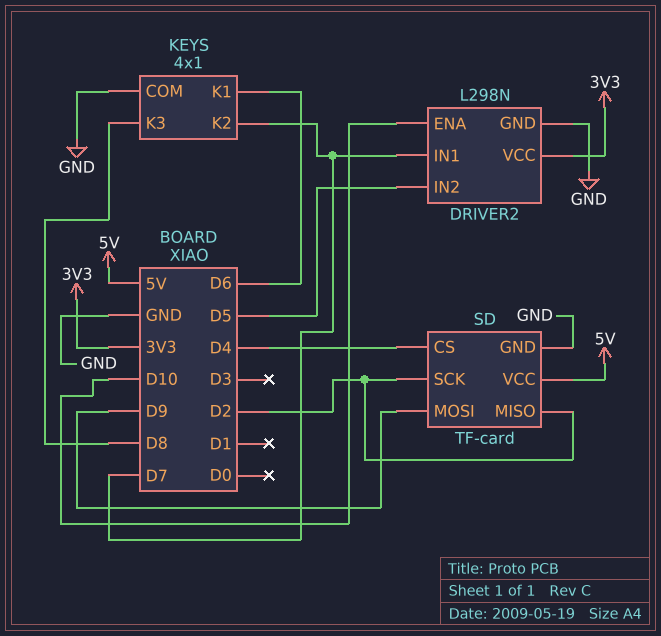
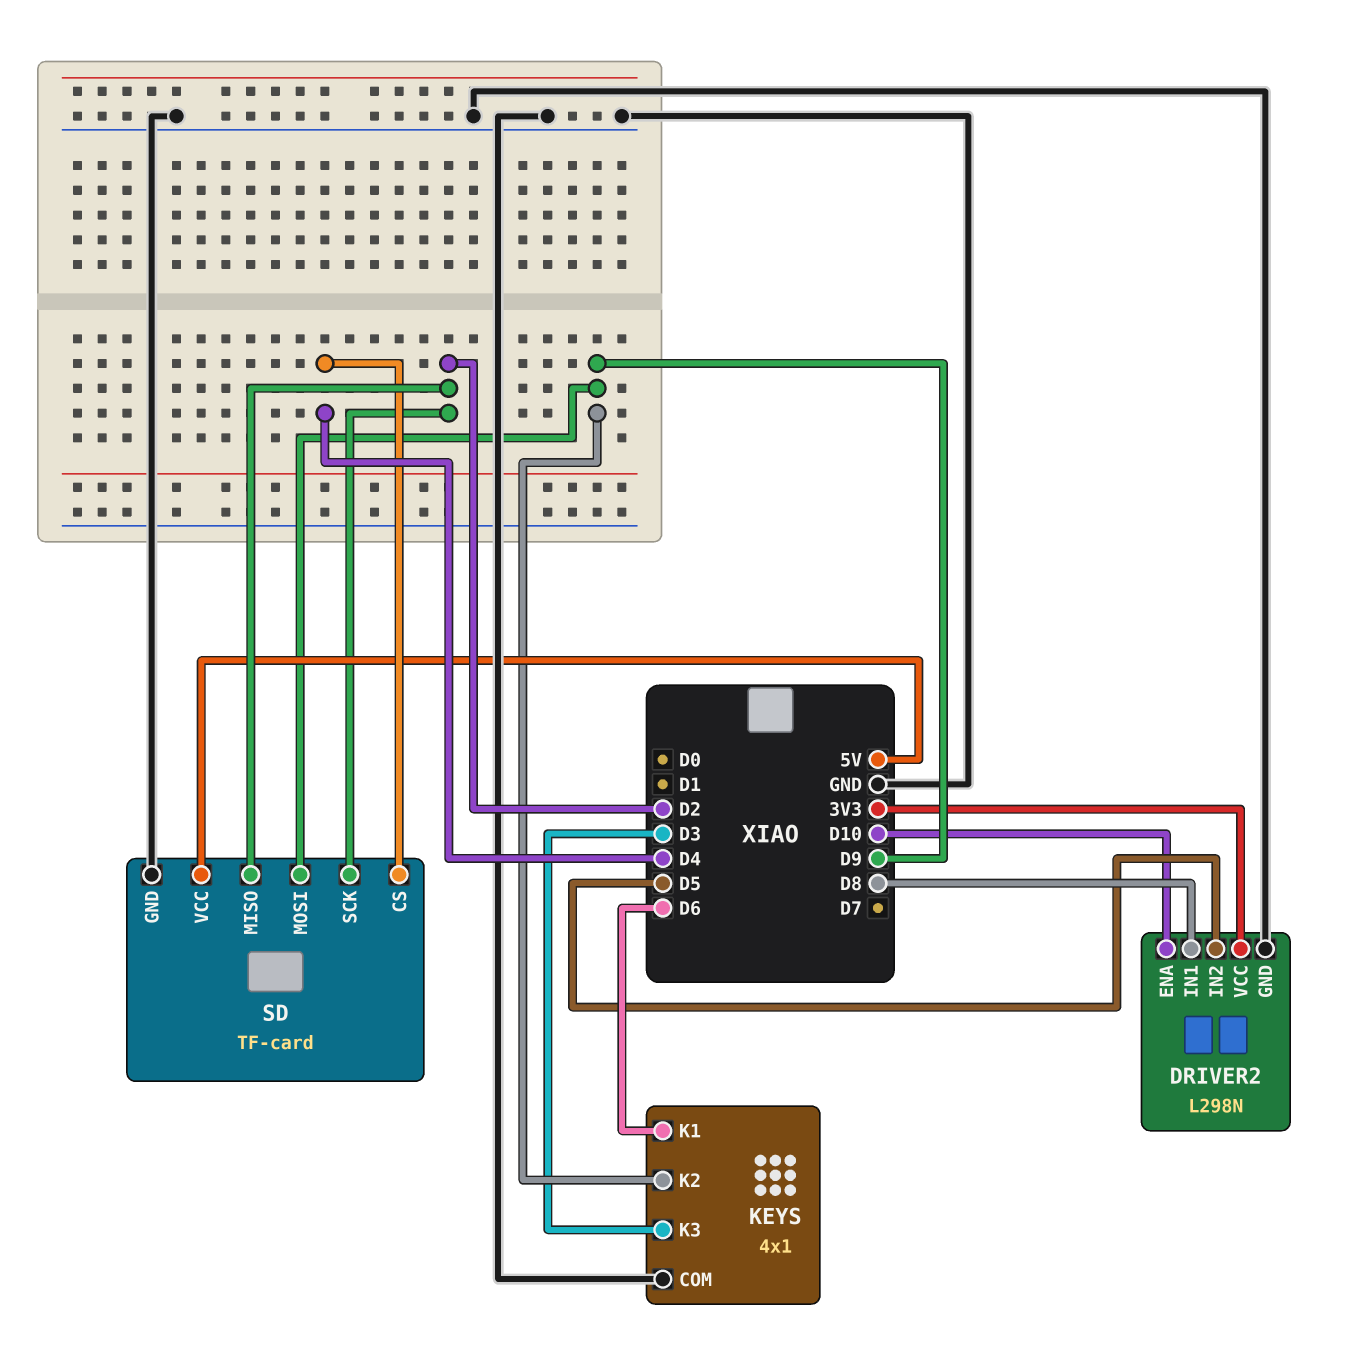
DRIVER2 pin IN1: D7 -> D8
KEYS pin K2: D7 -> D9
KEYS pin K3: D8 -> D3

